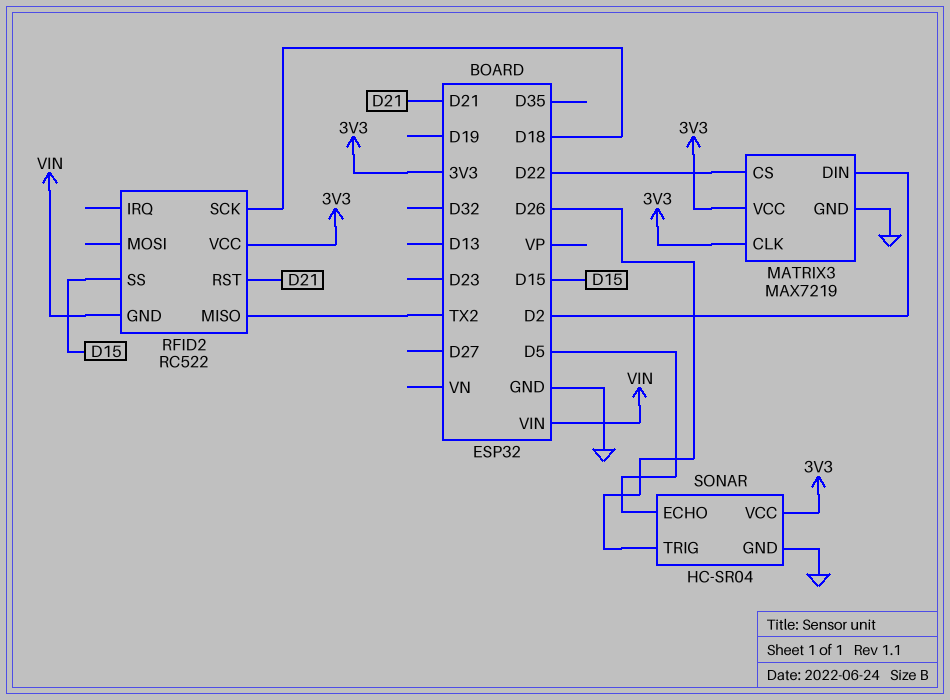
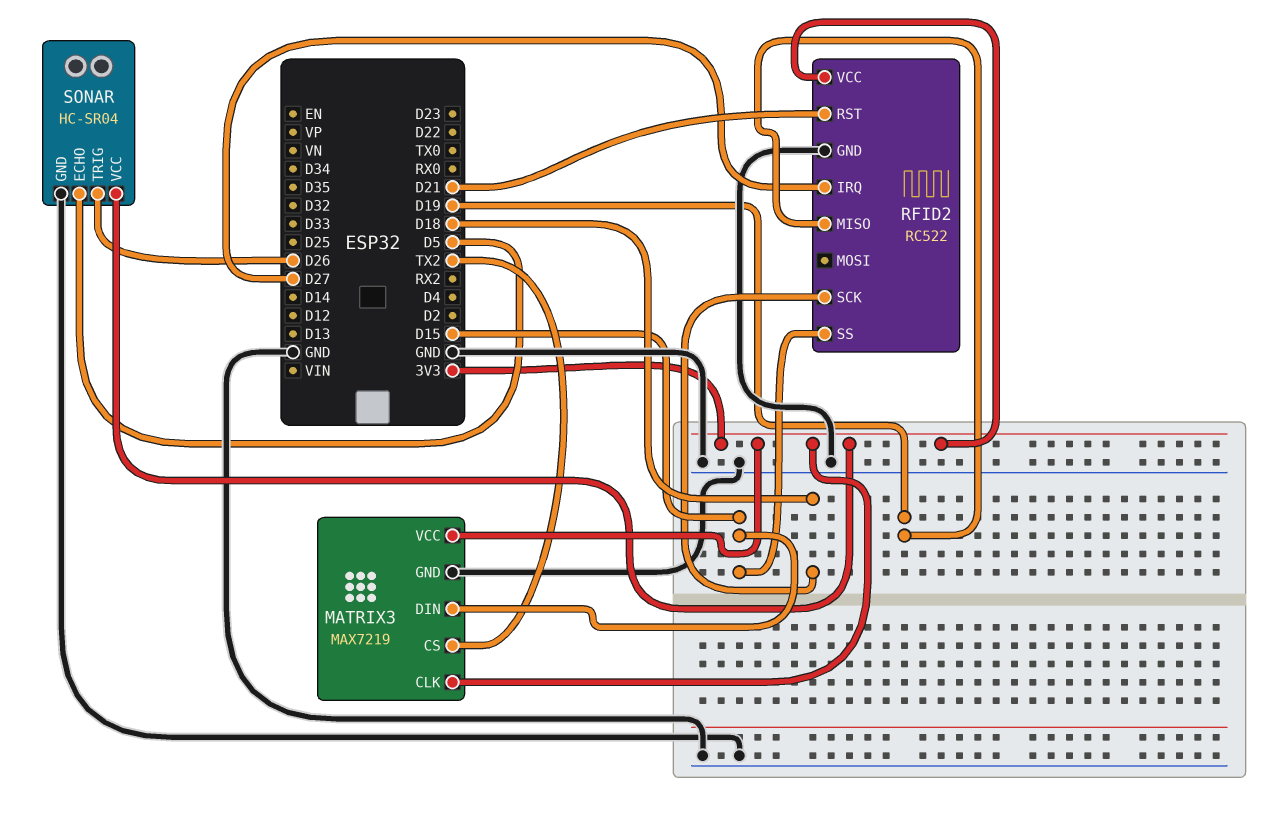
MATRIX3 pin CS: D22 -> TX2
MATRIX3 pin DIN: D2 -> D15
RFID2 pin GND: VIN -> GND
RFID2 pin IRQ: none -> D27
RFID2 pin MISO: TX2 -> D19

